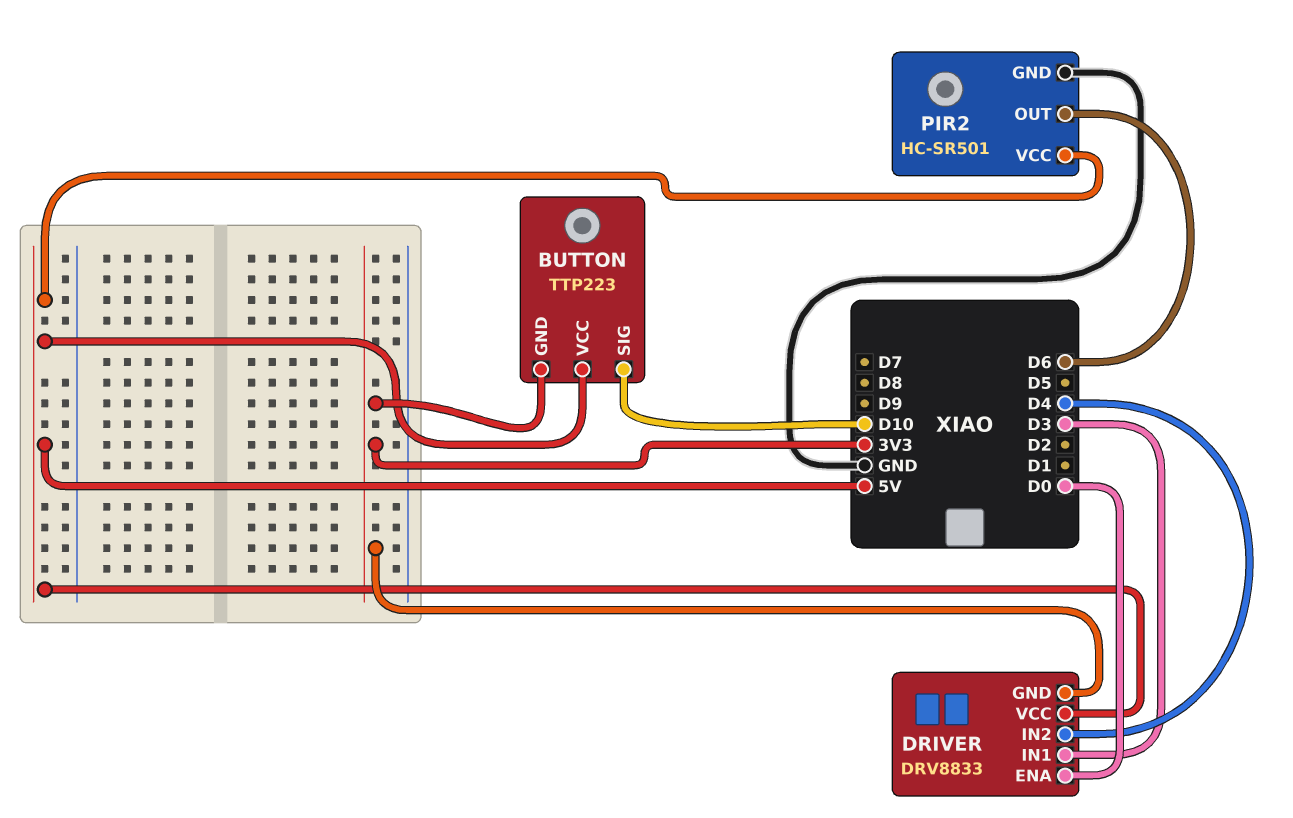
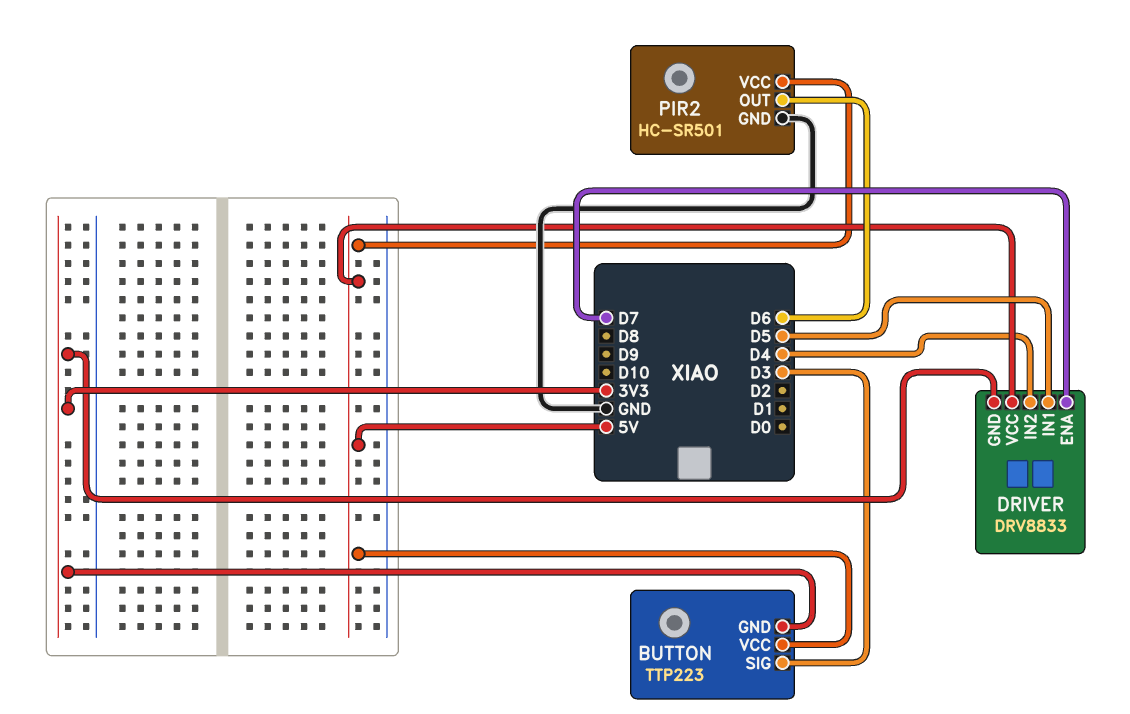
BUTTON pin SIG: D10 -> D3
DRIVER pin ENA: D0 -> D7
DRIVER pin IN1: D3 -> D5

